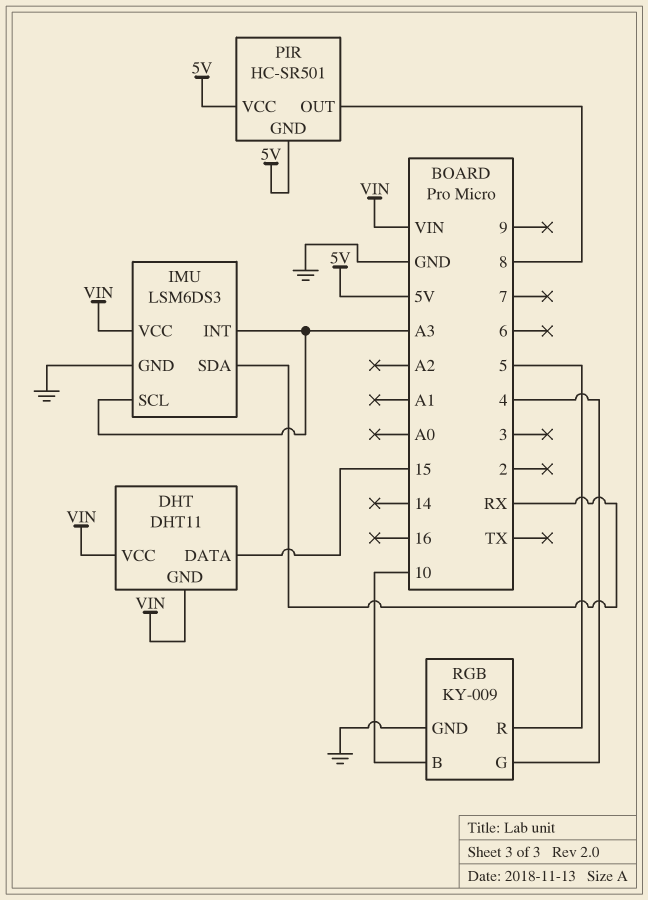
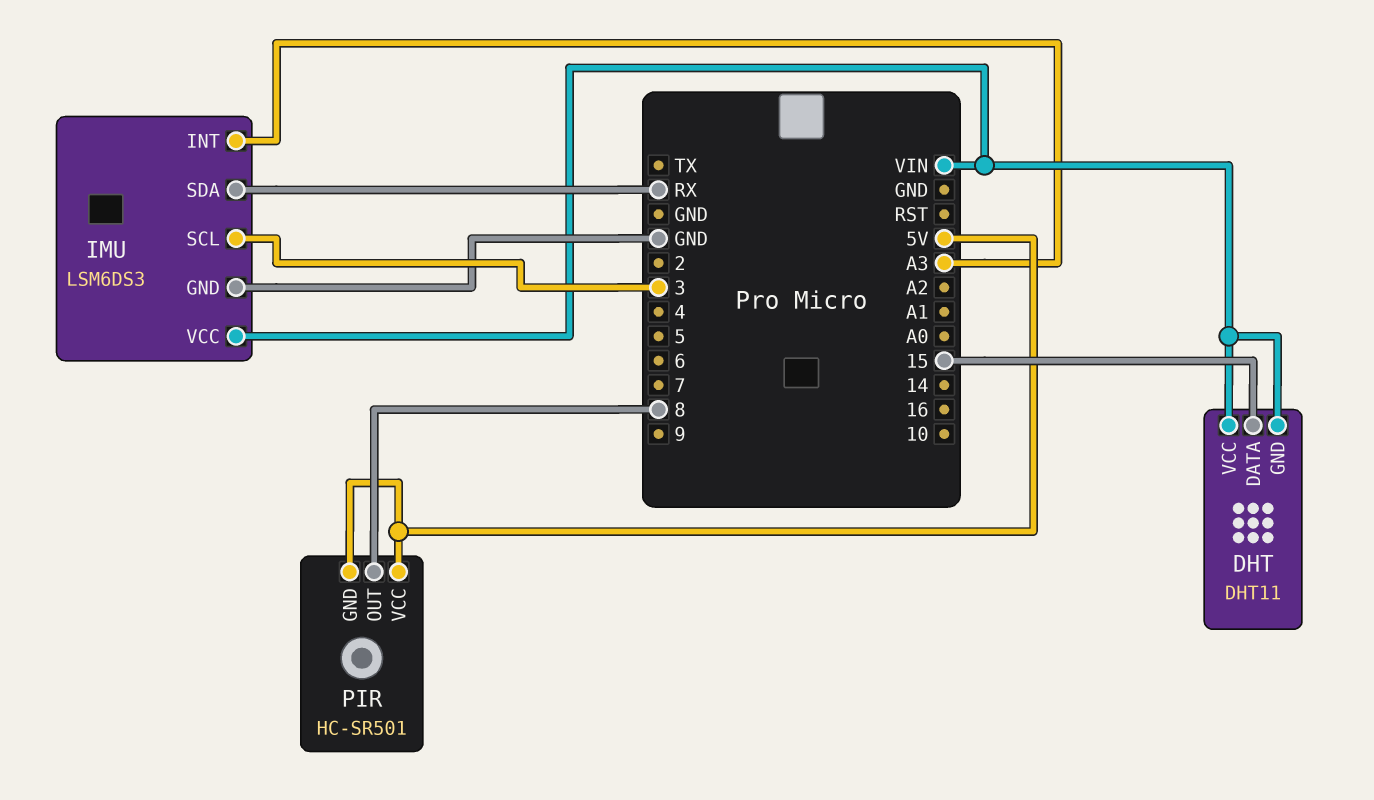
IMU pin SCL: A3 -> 3
RGB: KY-009 -> none
RGB pin B: 10 -> none
RGB pin G: 4 -> none
RGB pin GND: GND -> none
RGB pin R: 5 -> none

